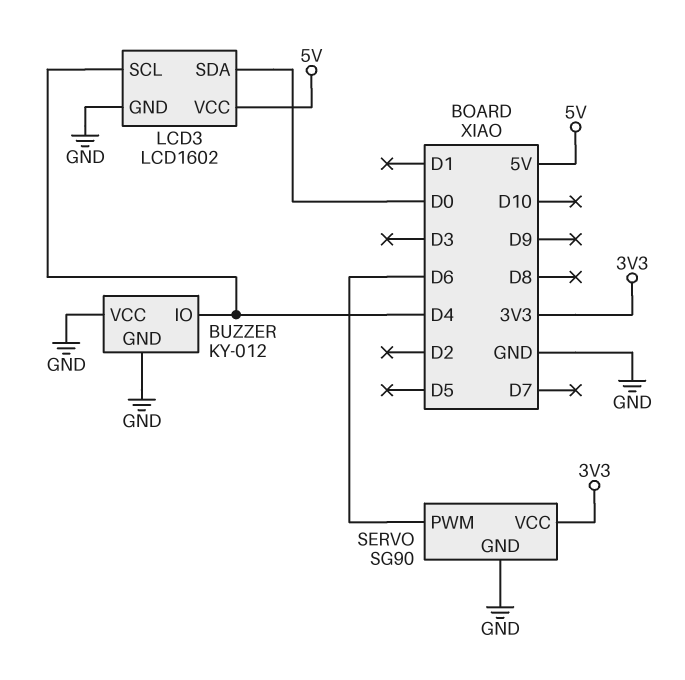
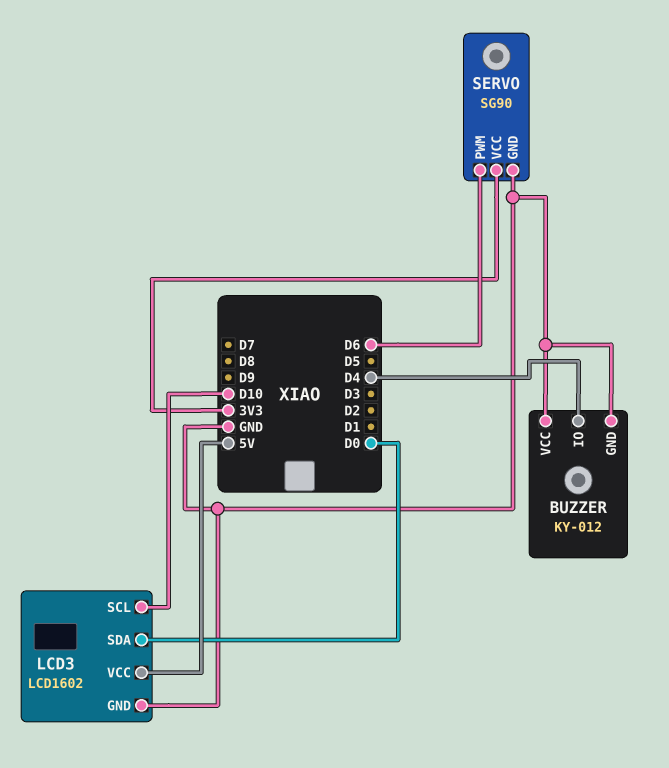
LCD3 pin SCL: D4 -> D10

